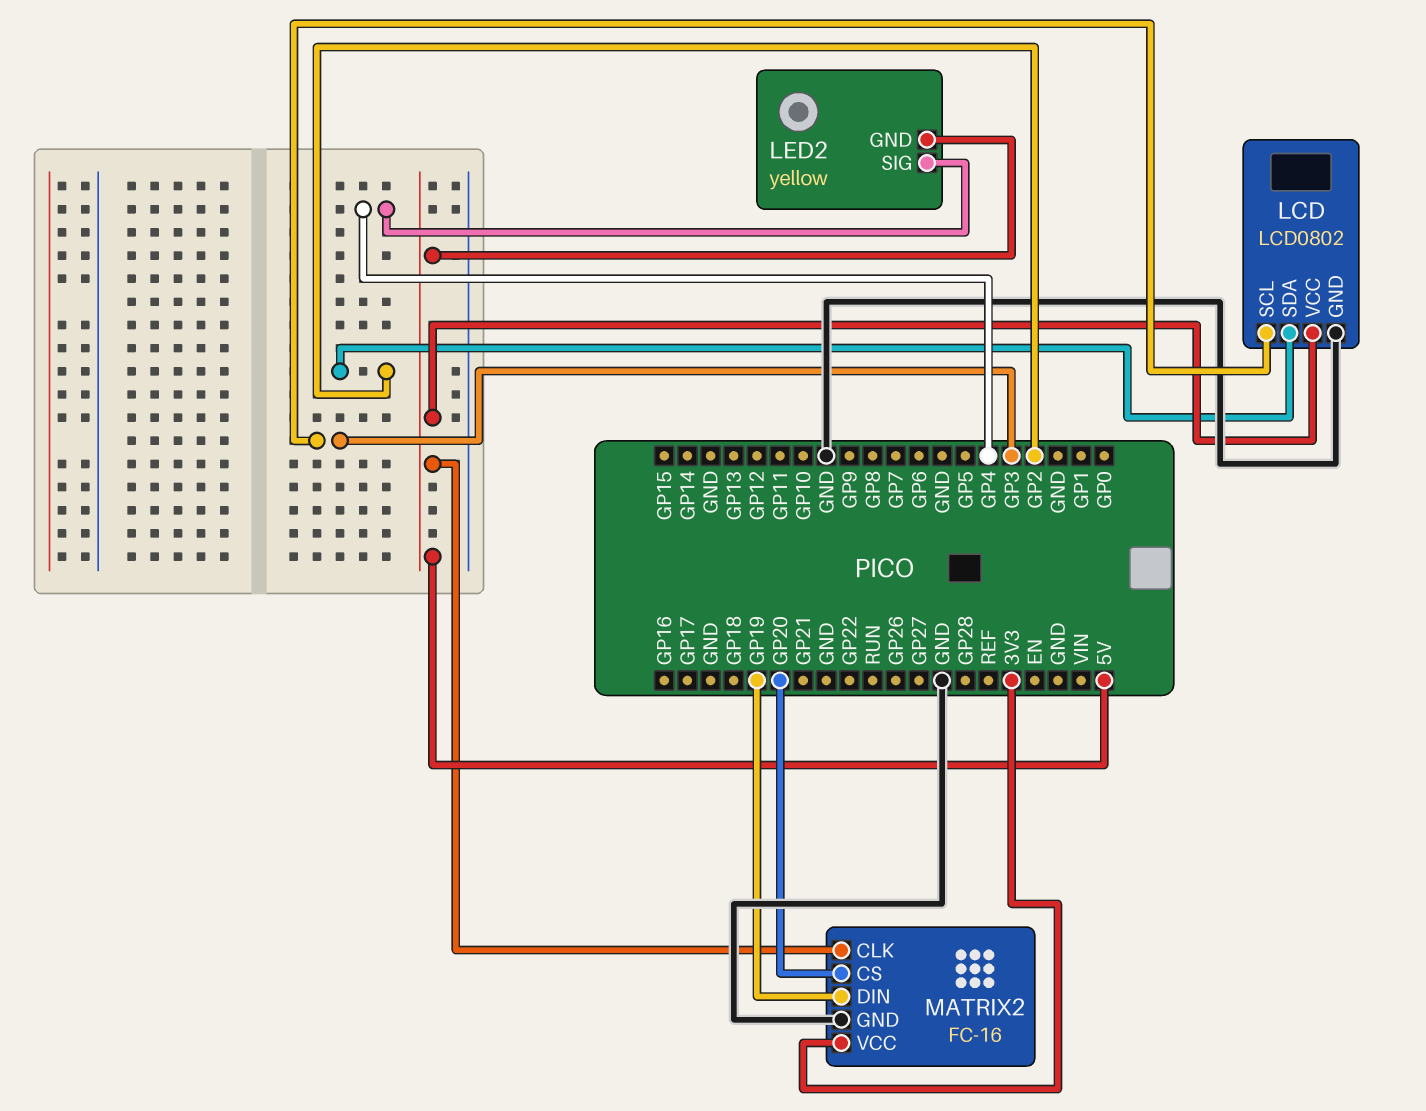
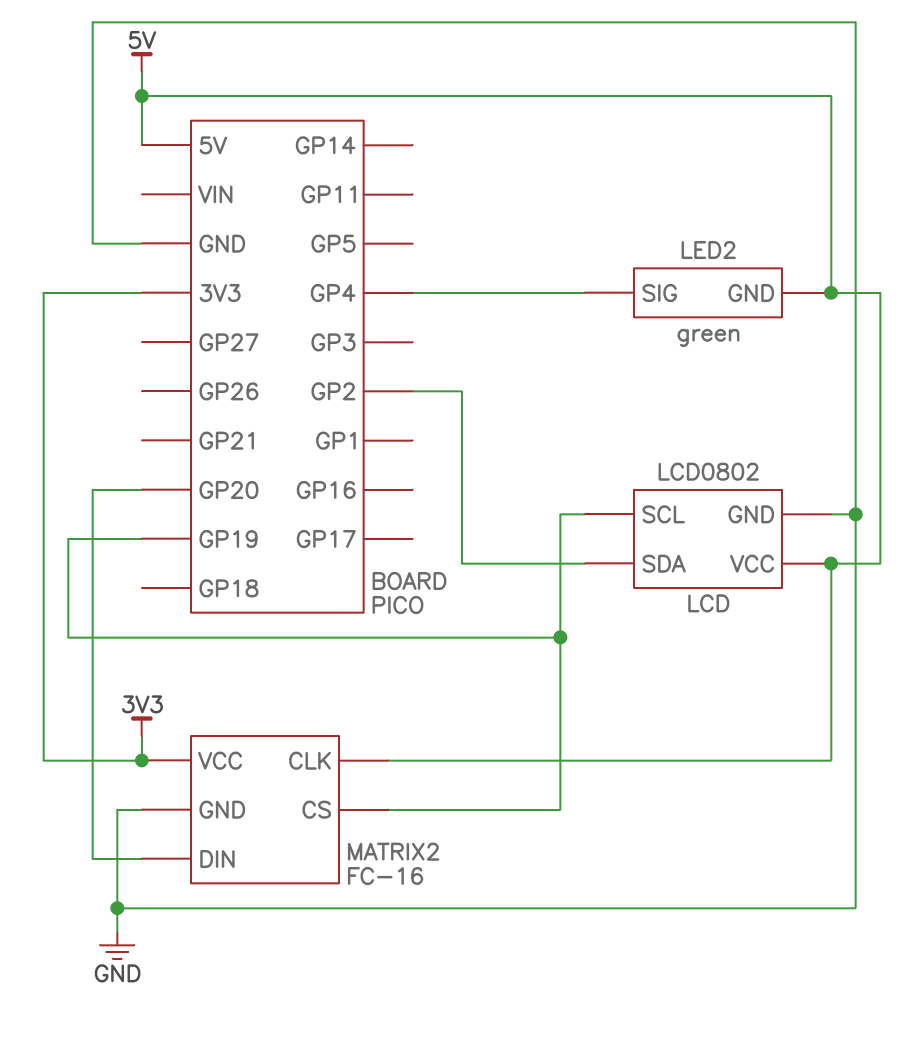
LCD pin SCL: GP3 -> GP19
LED2: yellow -> green
MATRIX2 pin CS: GP20 -> GP19
MATRIX2 pin DIN: GP19 -> GP20

